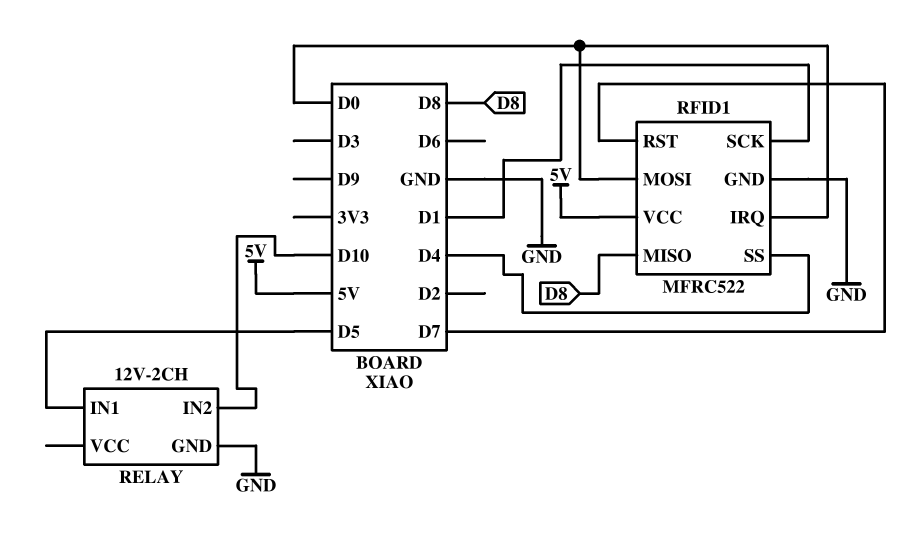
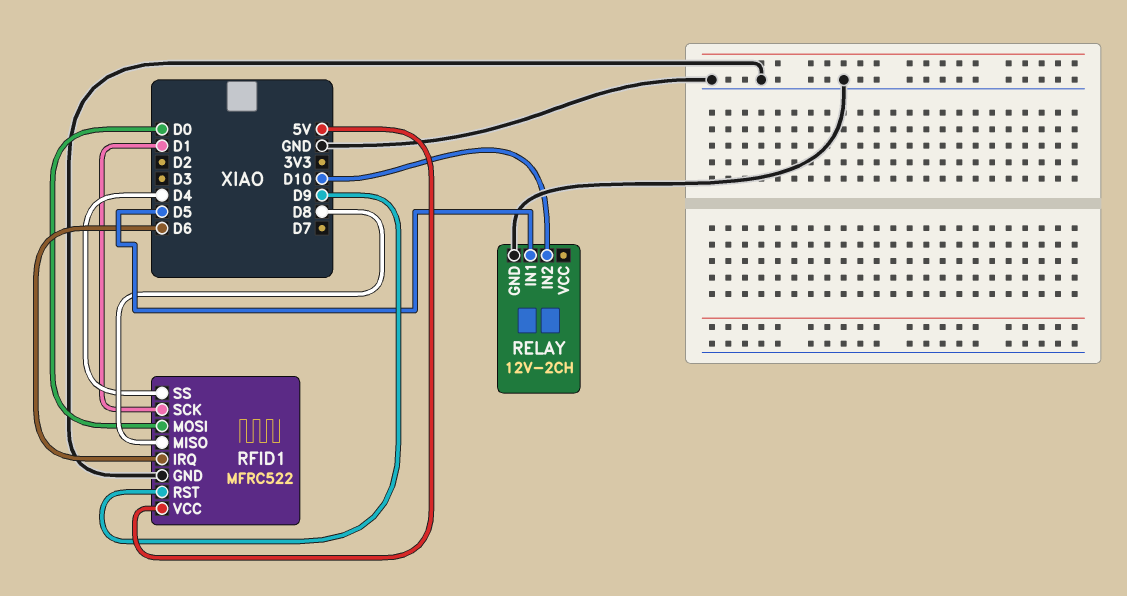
RFID1 pin IRQ: D0 -> D6
RFID1 pin RST: D7 -> D9

